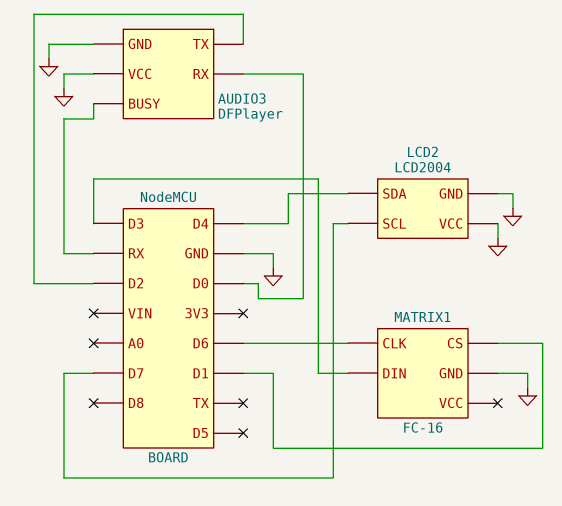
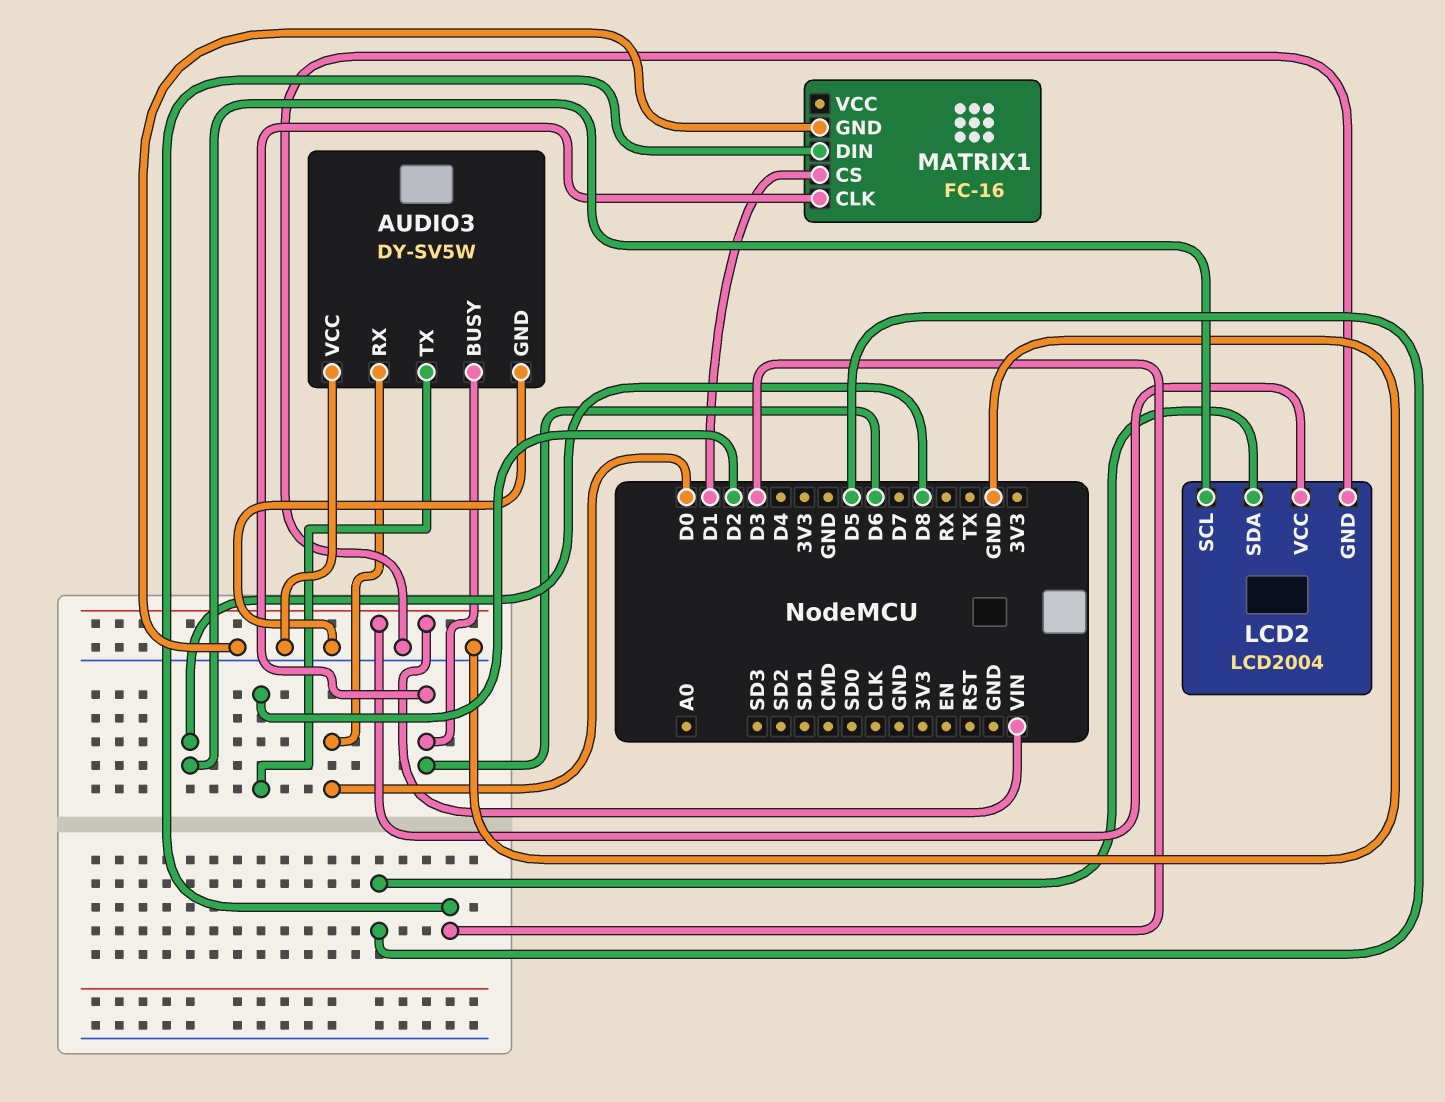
AUDIO3: DFPlayer -> DY-SV5W
AUDIO3 pin BUSY: RX -> D6
LCD2 pin SCL: D7 -> D8
LCD2 pin SDA: D4 -> D5
LCD2 pin VCC: GND -> VIN

